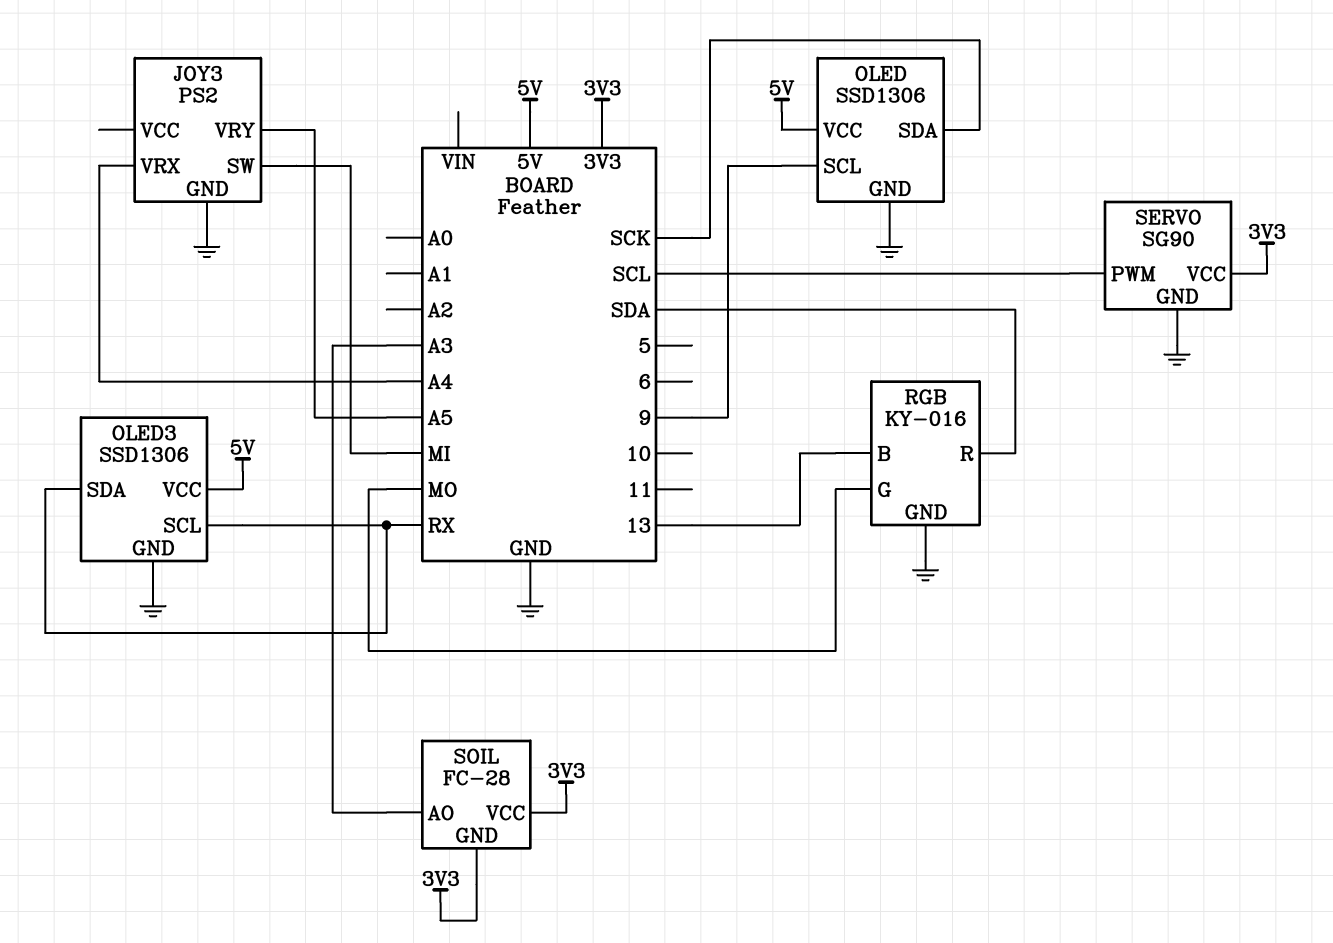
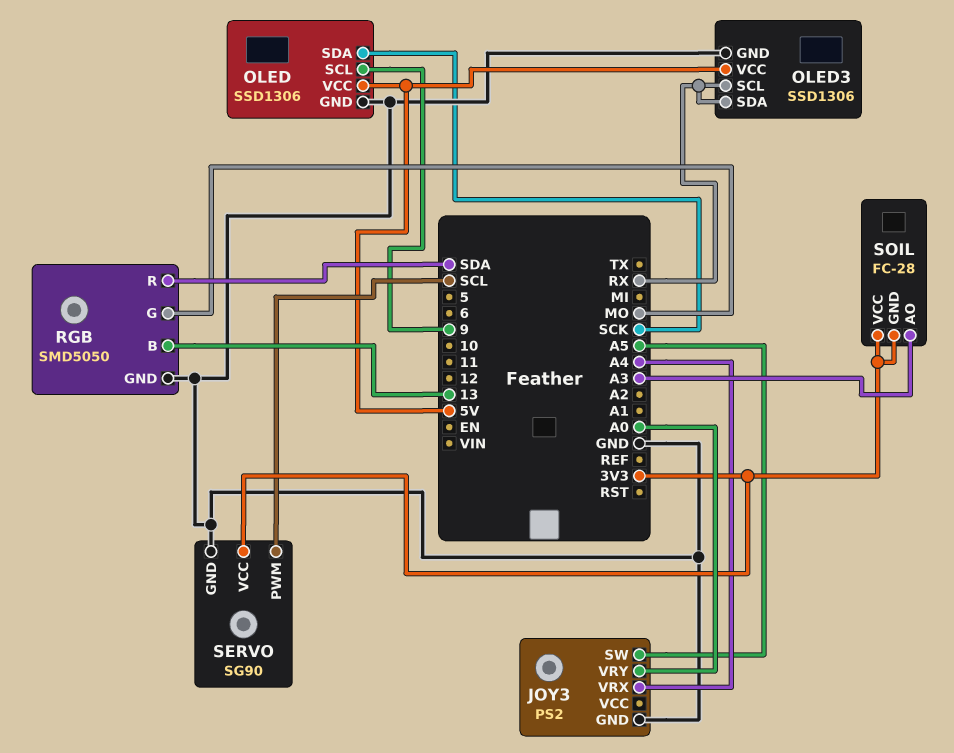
JOY3 pin SW: MI -> A5
JOY3 pin VRY: A5 -> A0
RGB: KY-016 -> SMD5050

